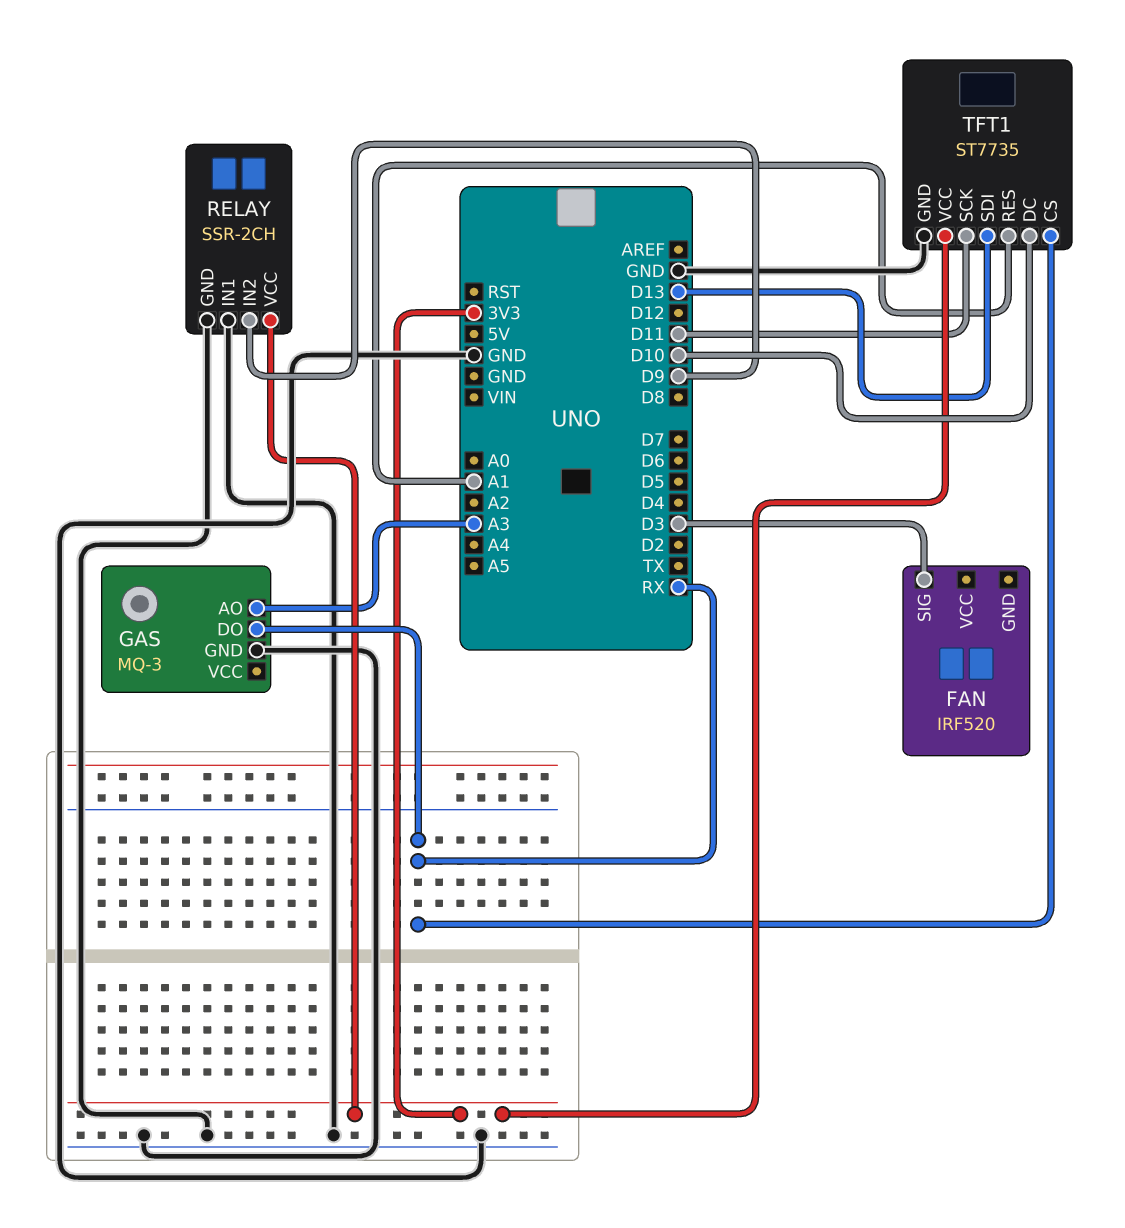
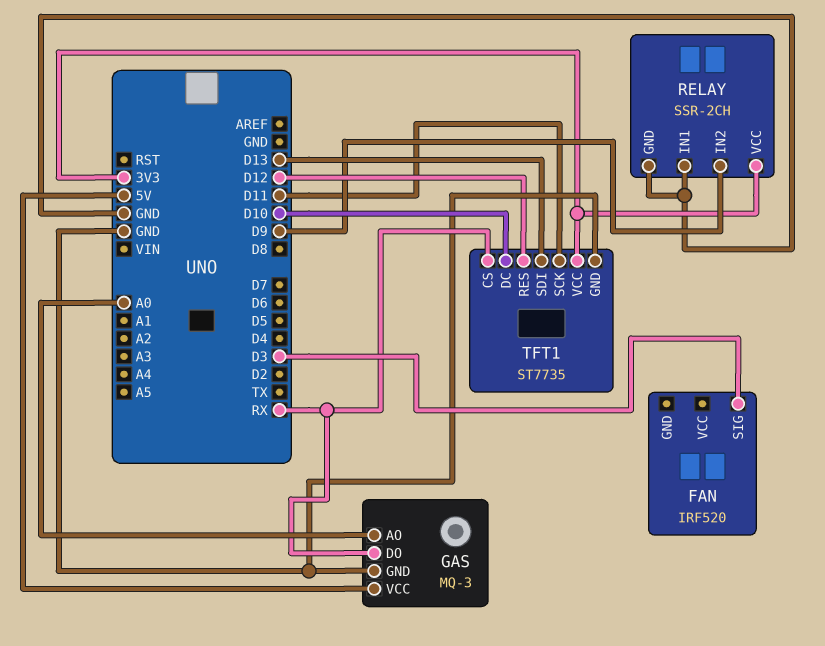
GAS pin AO: A3 -> A0
GAS pin VCC: none -> 5V
TFT1 pin RES: A1 -> D12

